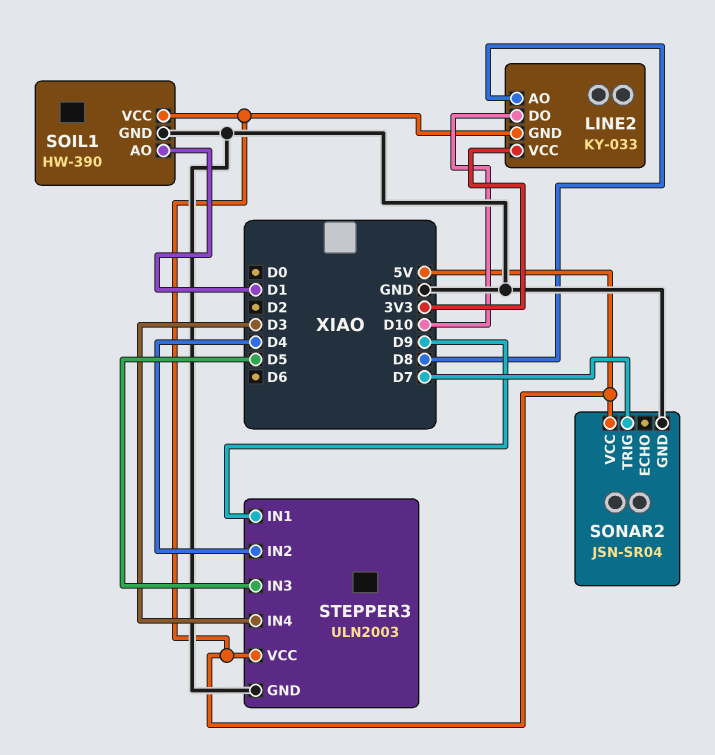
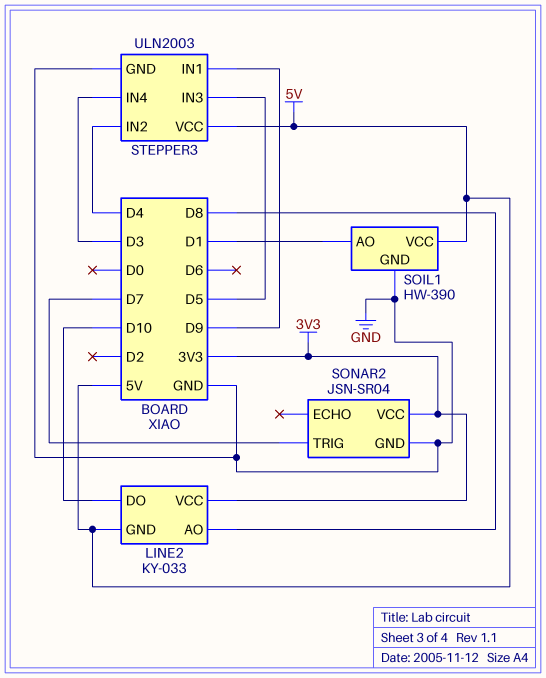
SONAR2 pin VCC: 5V -> 3V3

